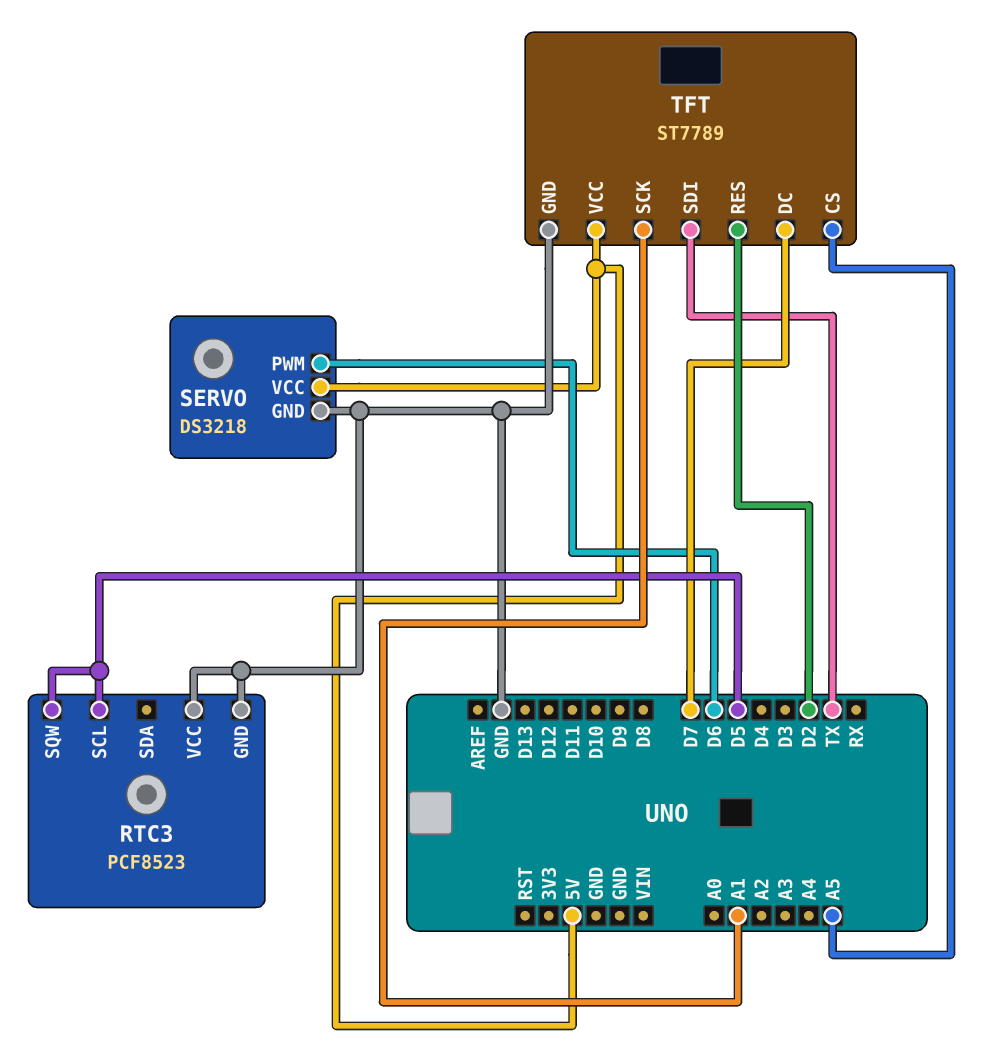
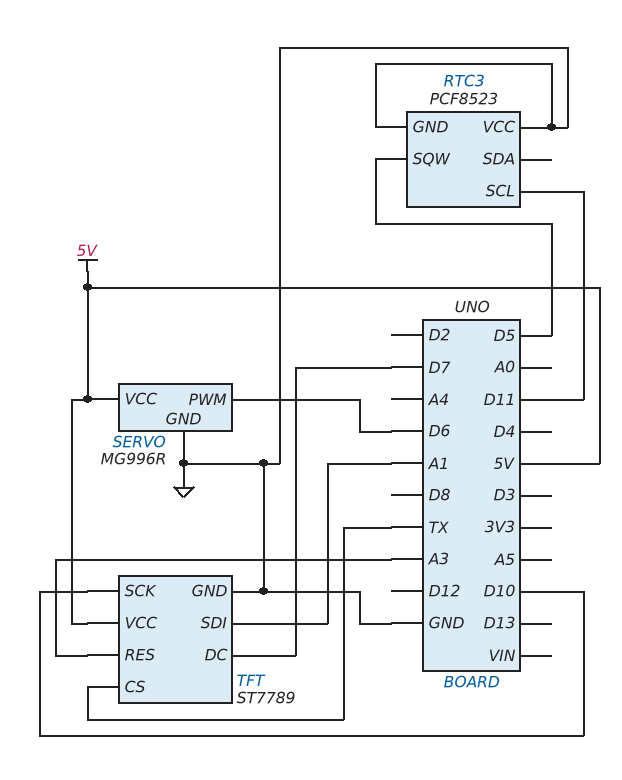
RTC3 pin SCL: D5 -> D11
SERVO: DS3218 -> MG996R
TFT pin CS: A5 -> TX
TFT pin RES: D2 -> A3
TFT pin SCK: A1 -> D10
TFT pin SDI: TX -> A1

